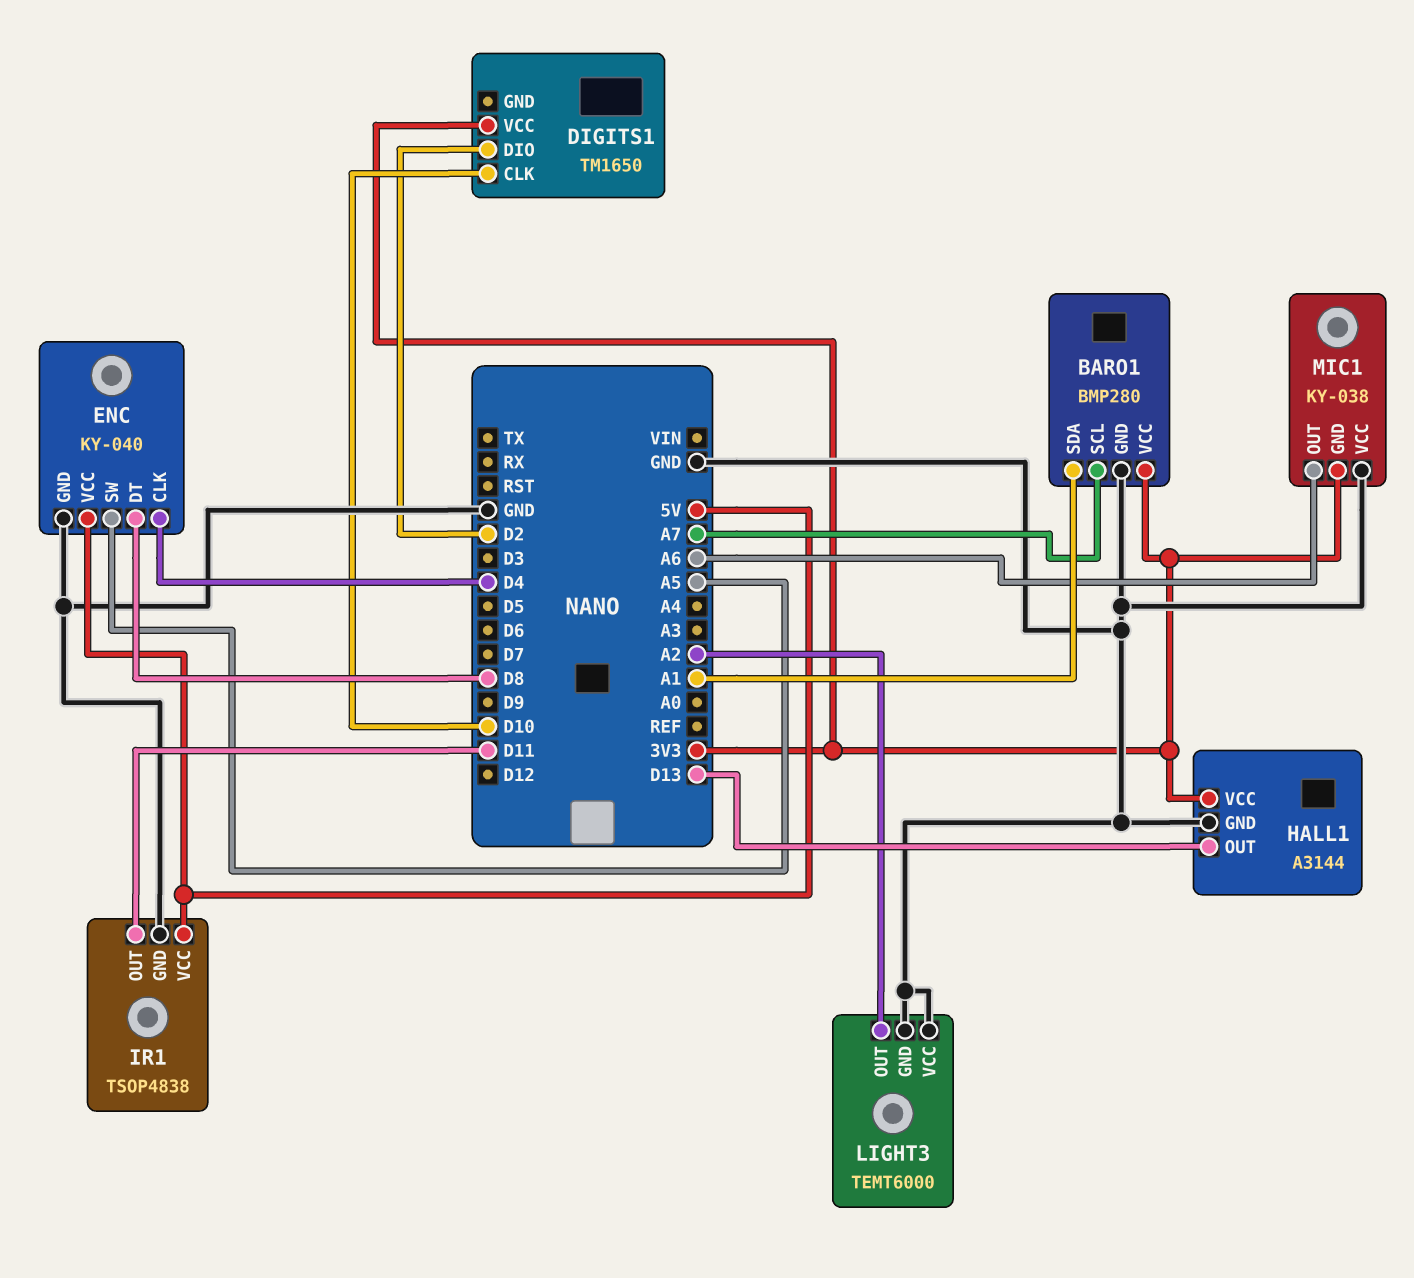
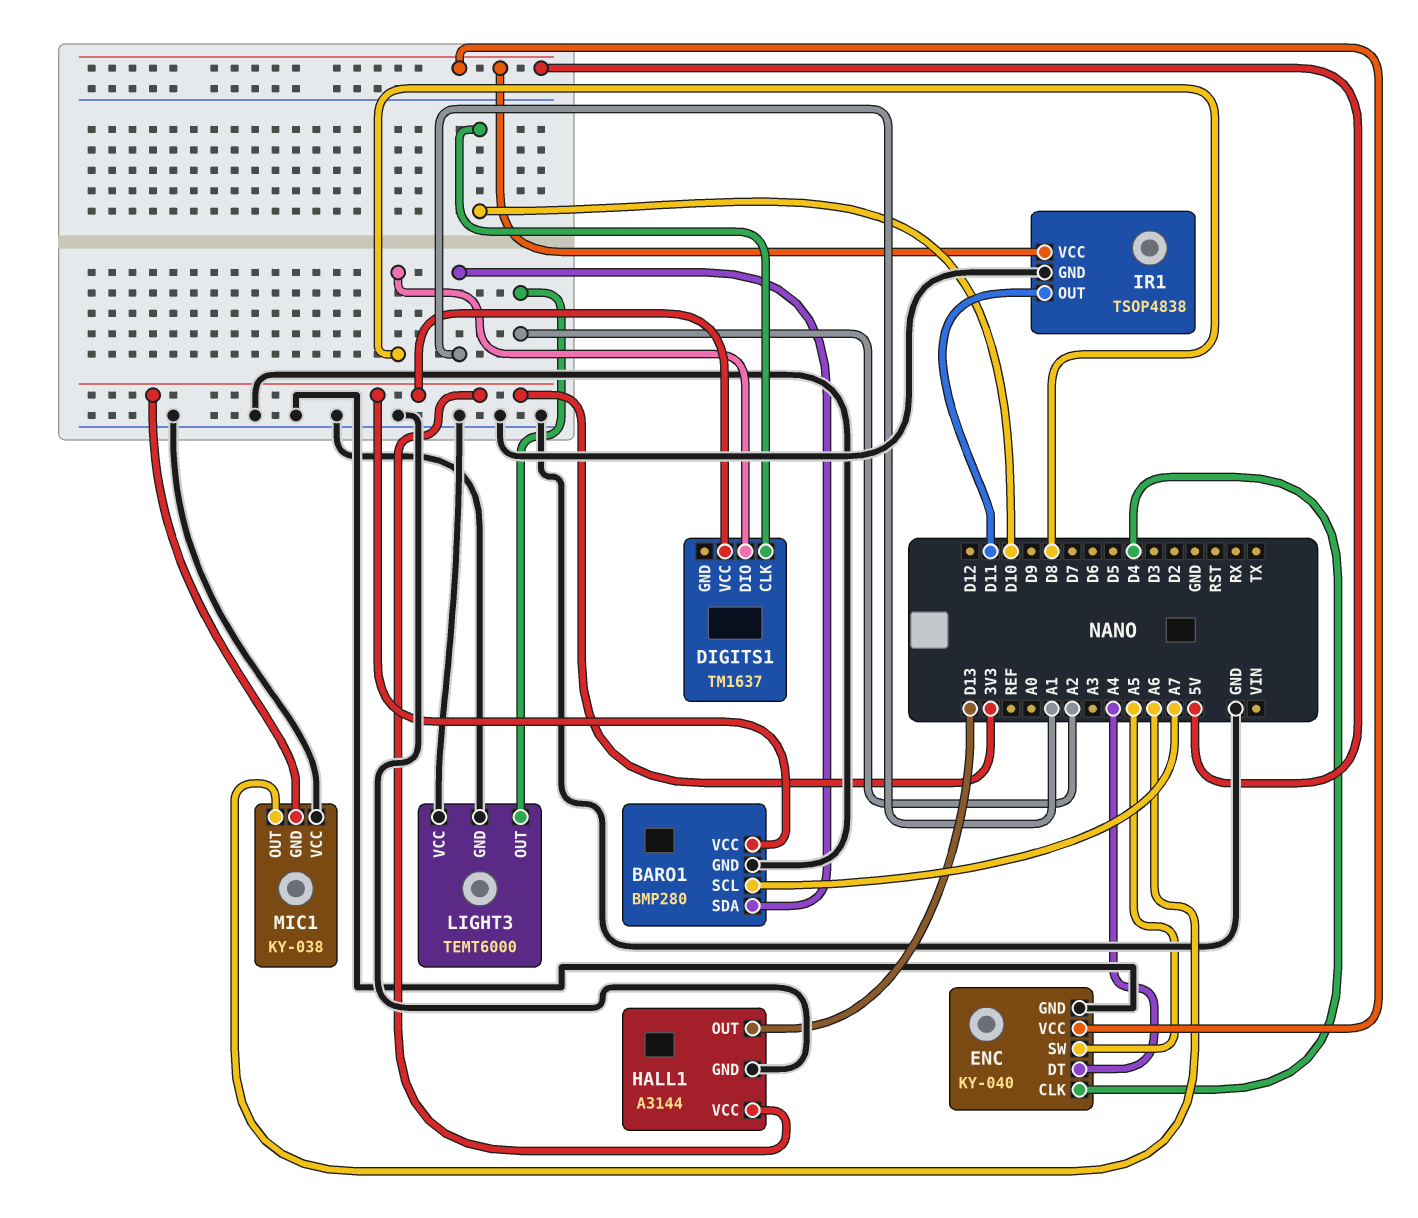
DIGITS1: TM1650 -> TM1637
DIGITS1 pin DIO: D2 -> D8
ENC pin DT: D8 -> A4

